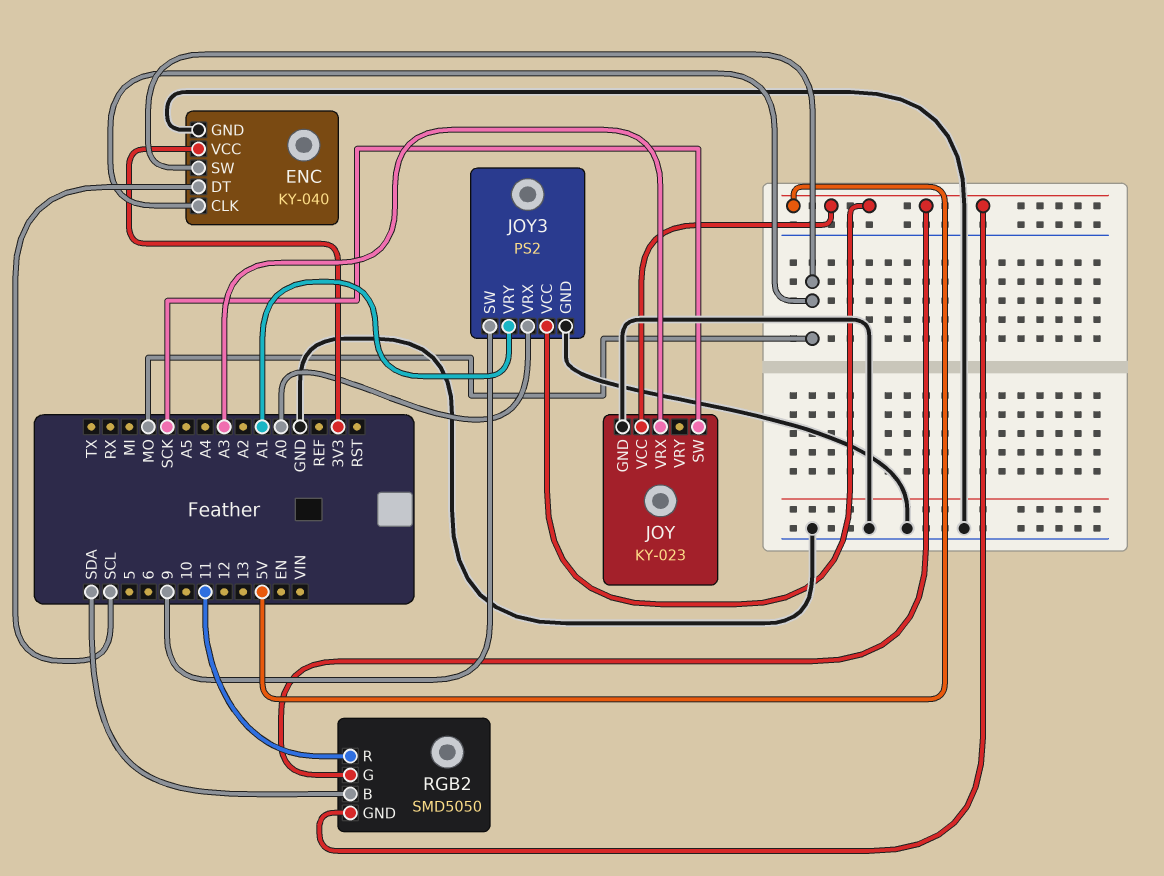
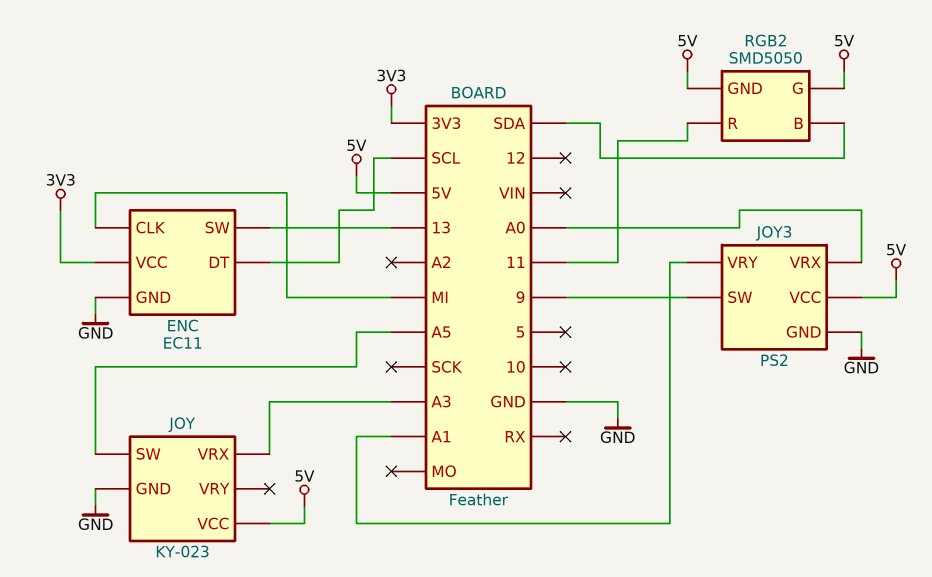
ENC: KY-040 -> EC11
ENC pin CLK: MO -> MI
ENC pin SW: MO -> 13
JOY pin SW: SCK -> A5

